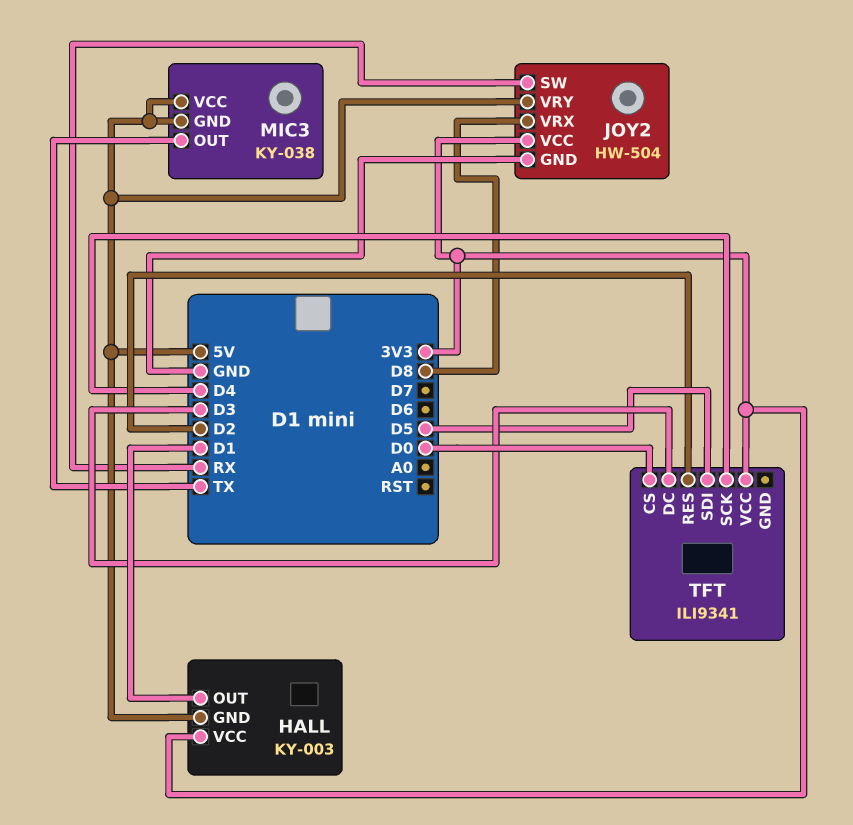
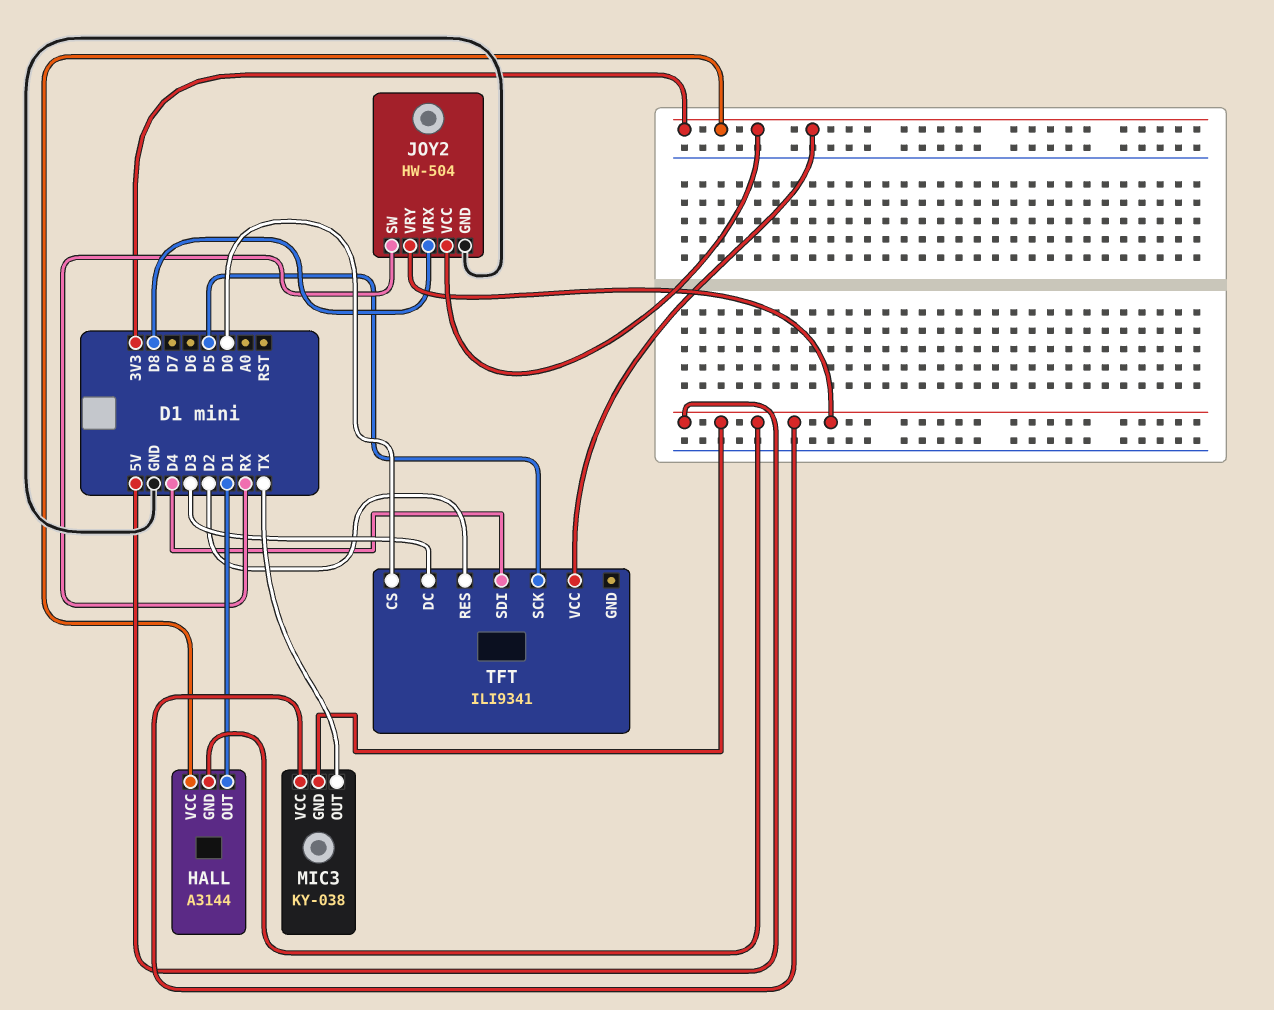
HALL: KY-003 -> A3144
TFT pin SCK: D4 -> D5
TFT pin SDI: D5 -> D4

